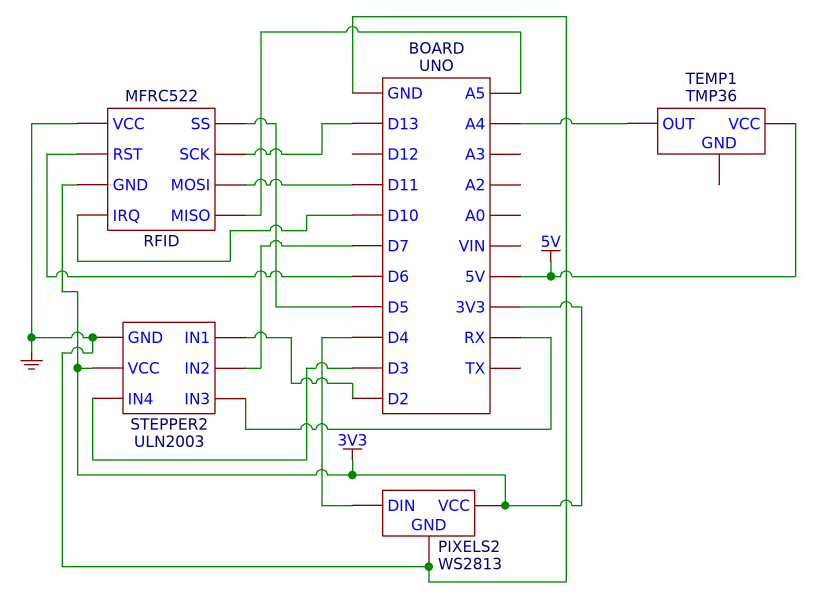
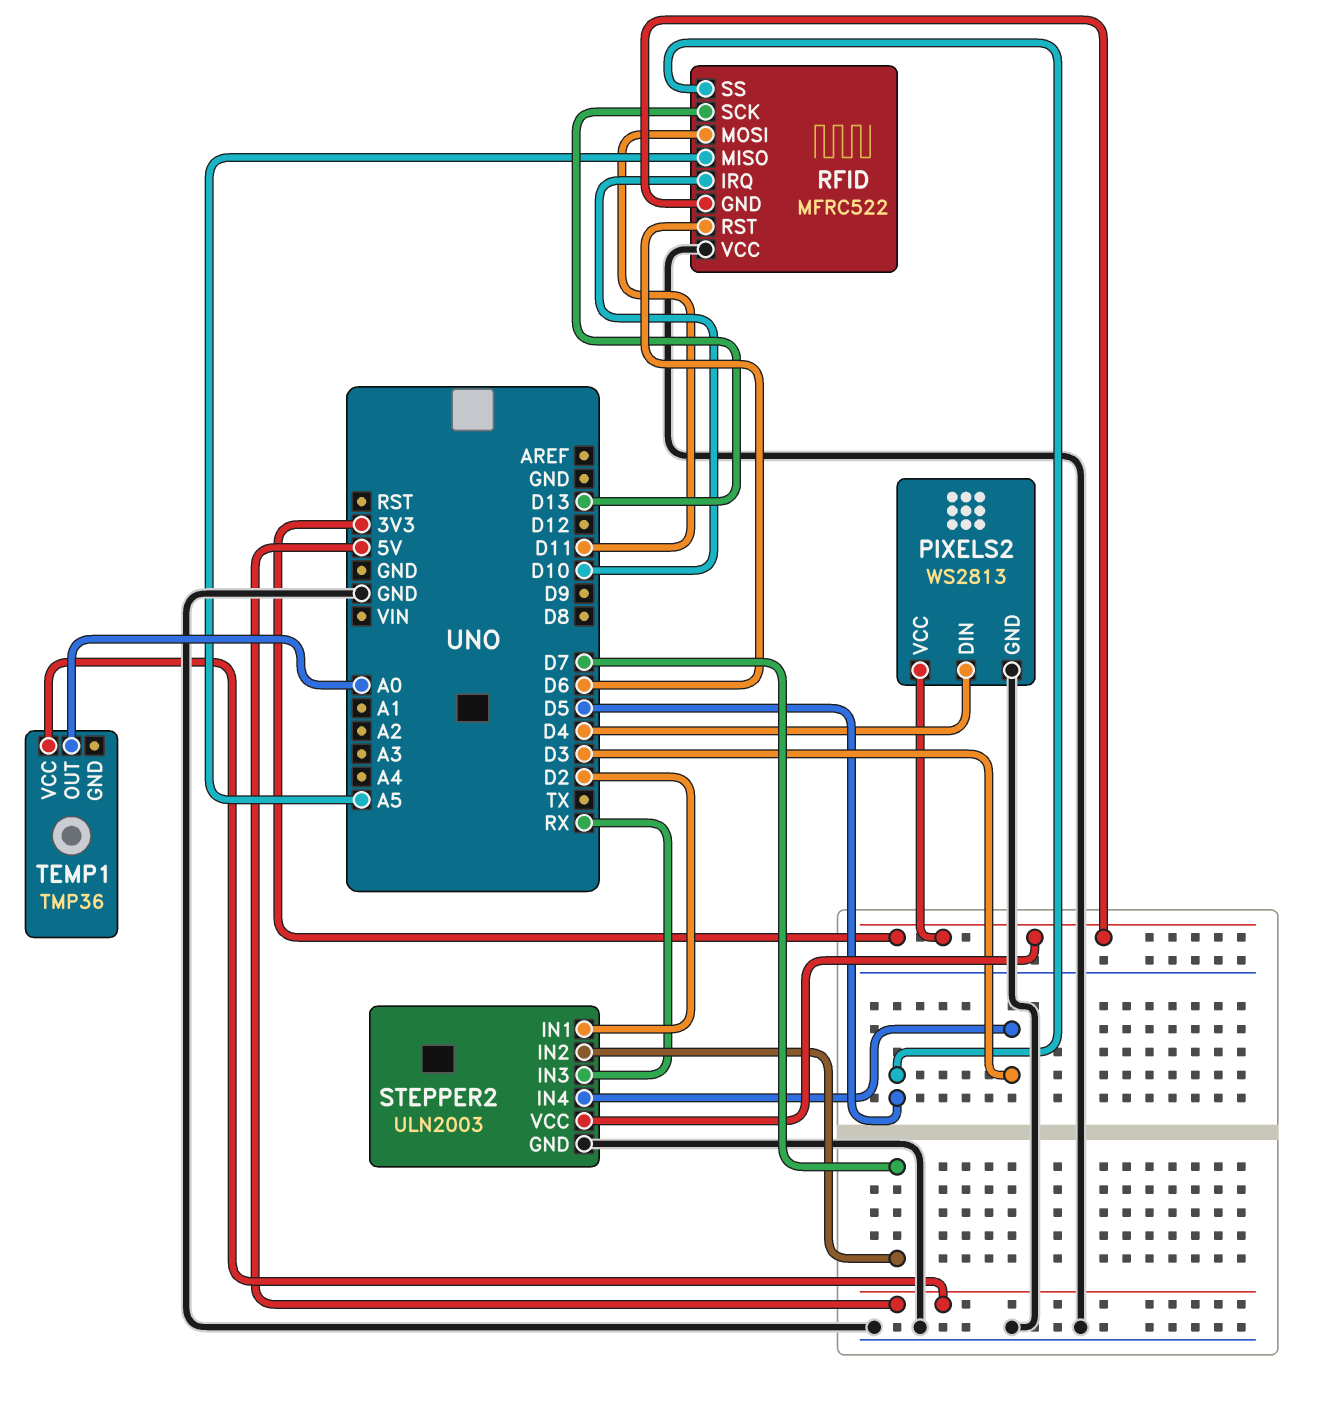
TEMP1 pin OUT: A4 -> A0

